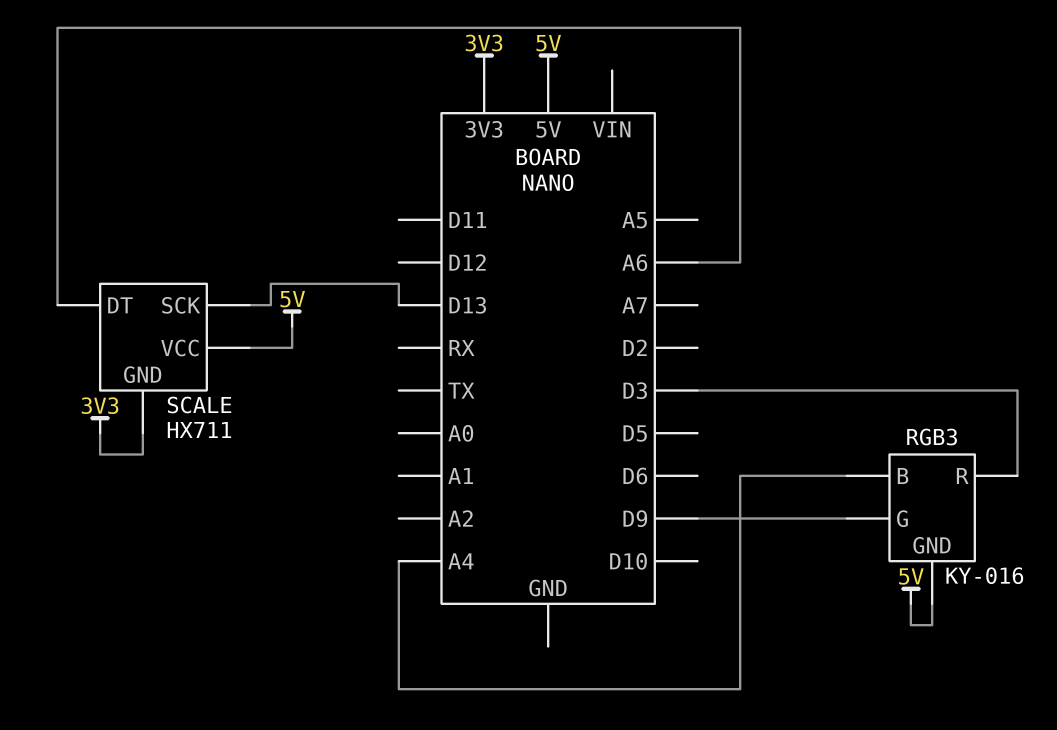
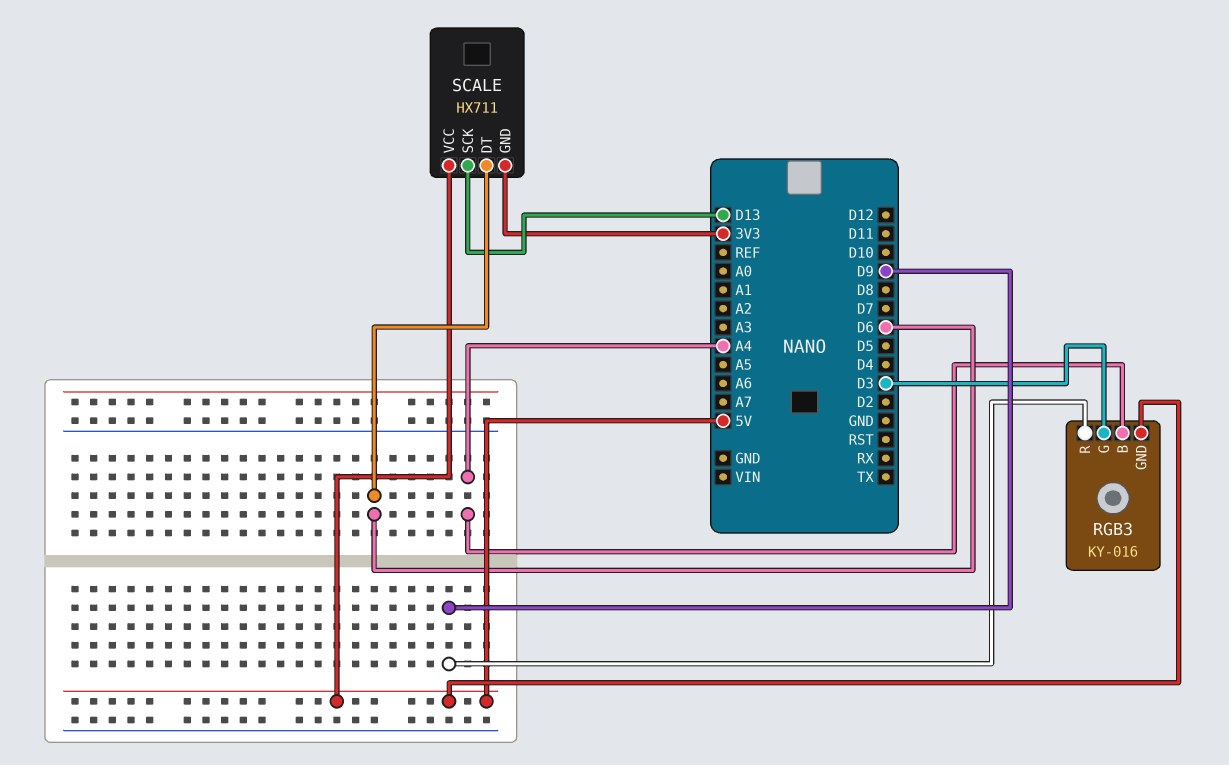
RGB3 pin G: D9 -> D3
RGB3 pin R: D3 -> D9
SCALE pin DT: A6 -> D6

